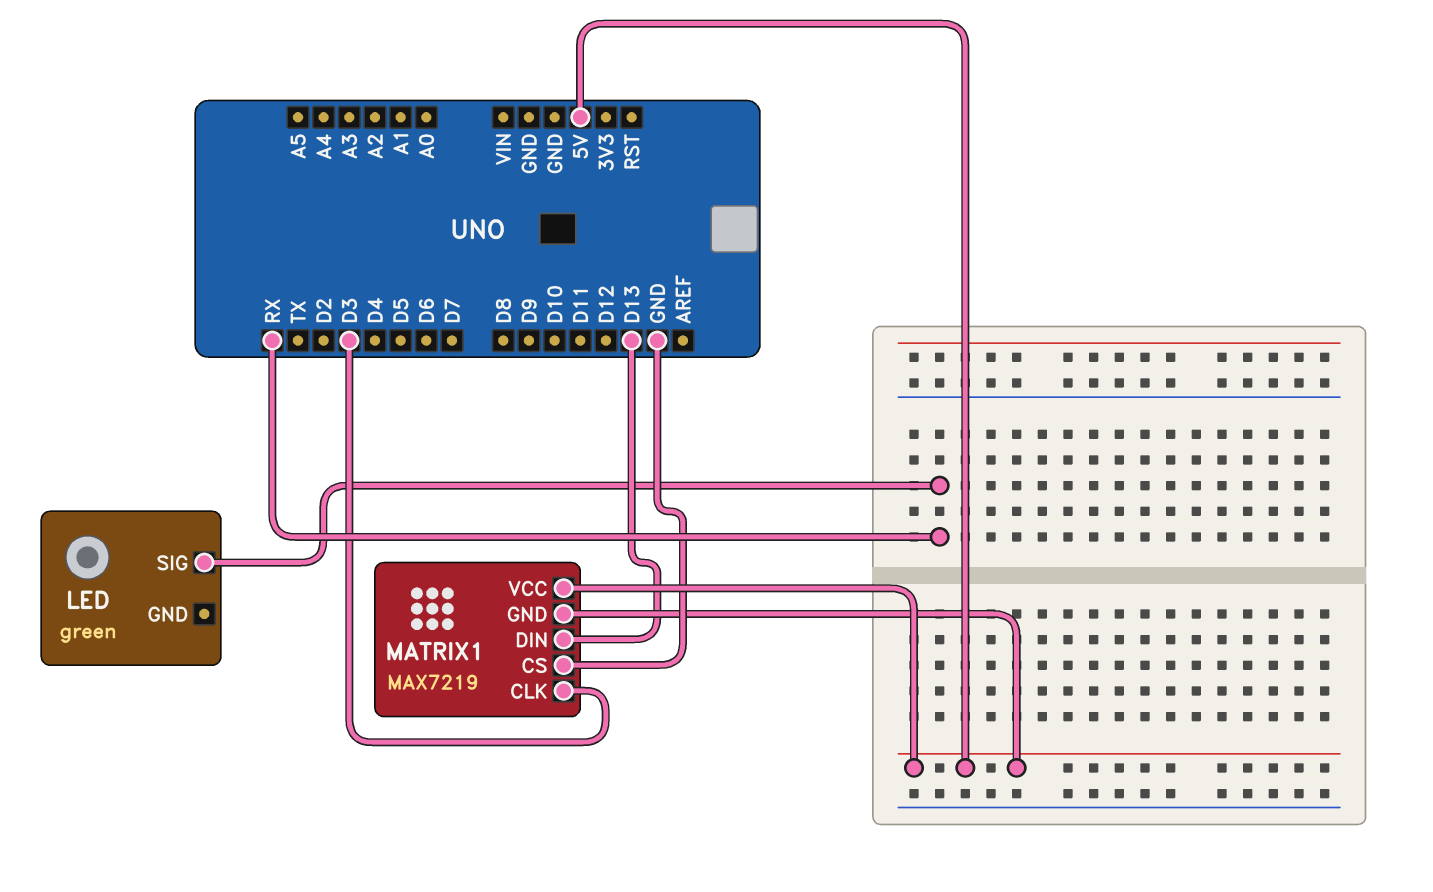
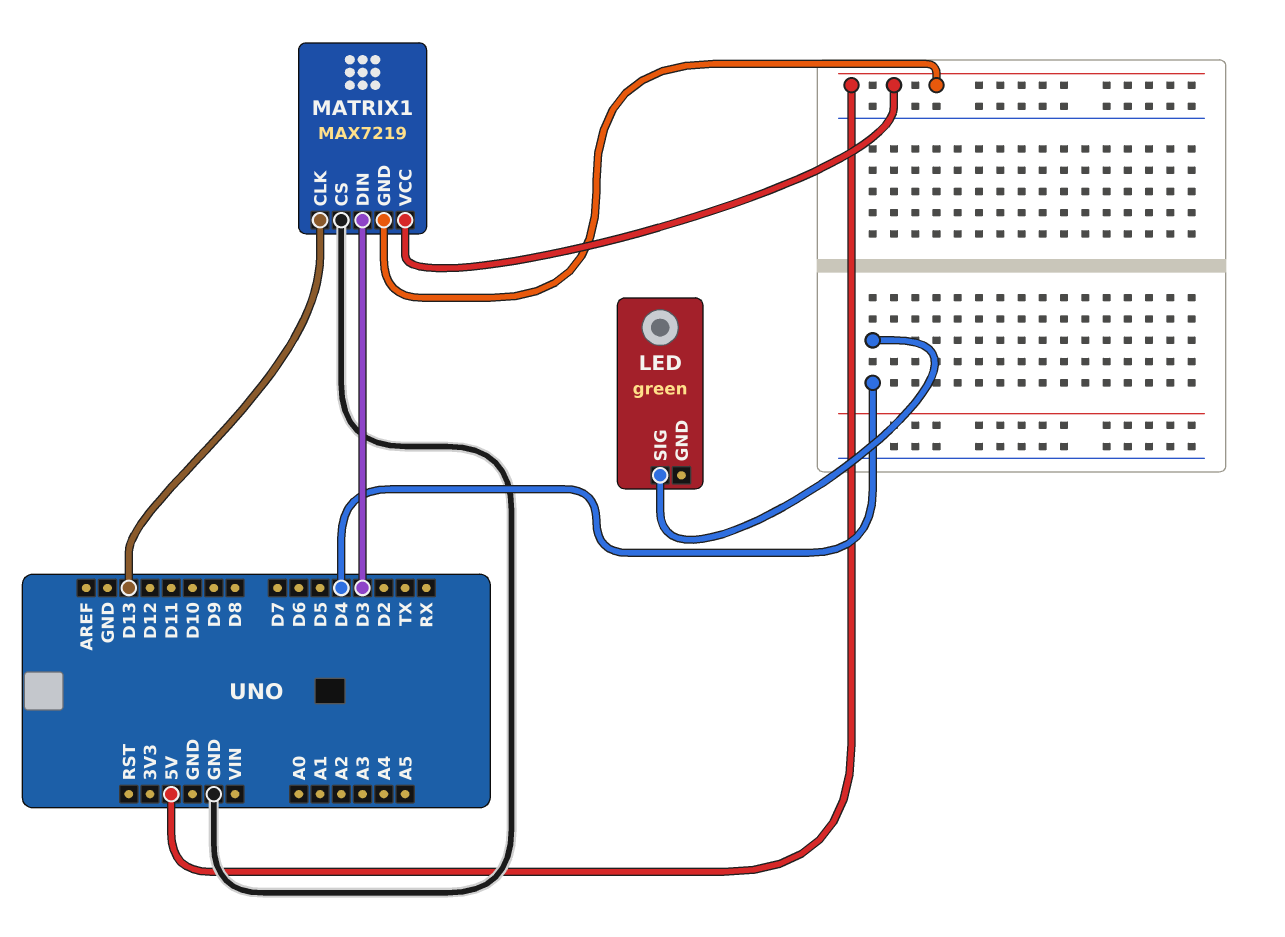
LED pin SIG: RX -> D4
MATRIX1 pin CLK: D3 -> D13
MATRIX1 pin DIN: D13 -> D3

